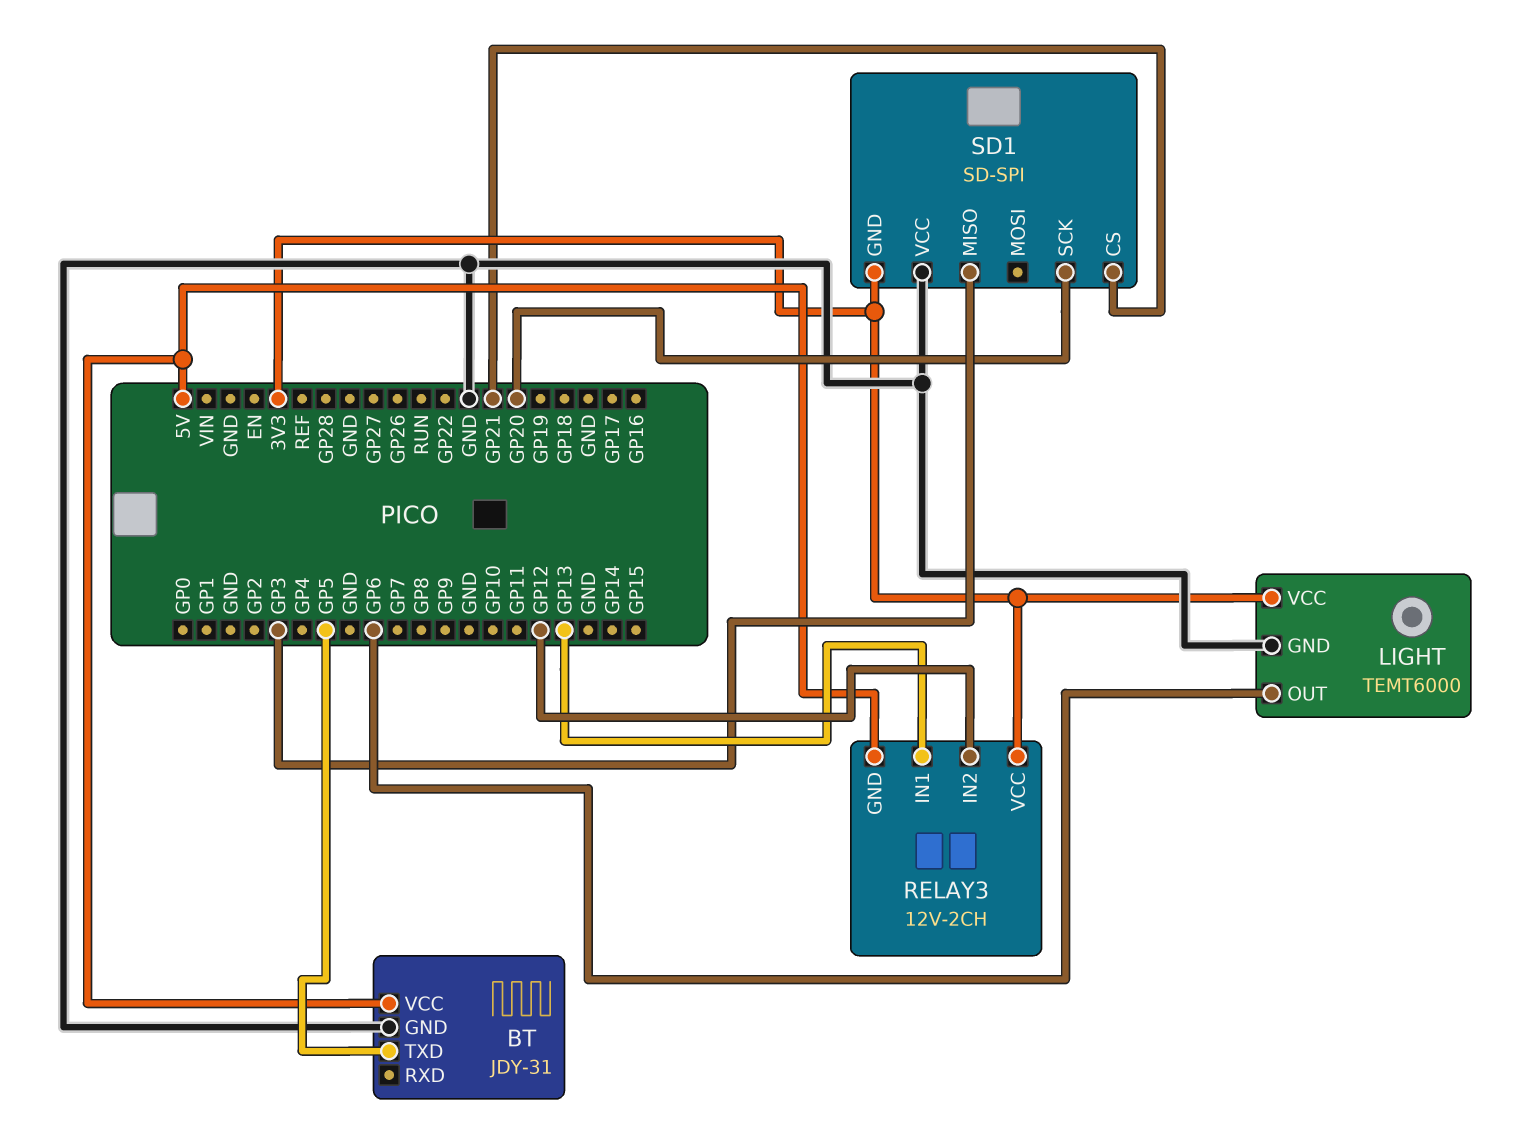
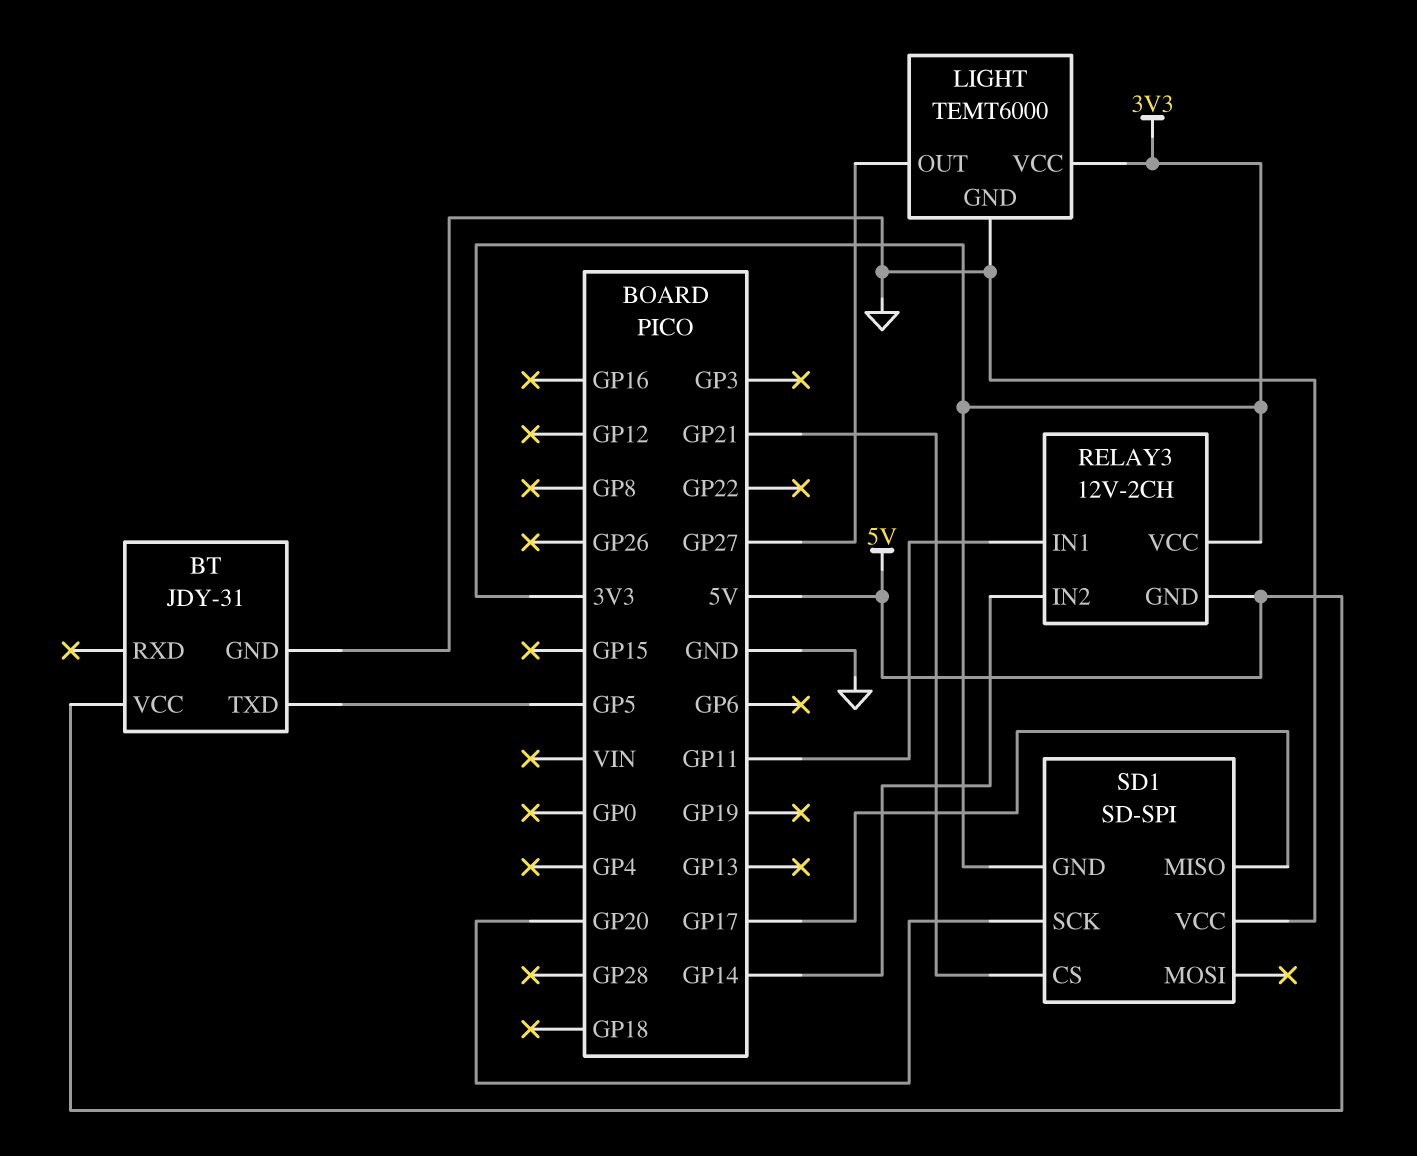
LIGHT pin OUT: GP6 -> GP27
RELAY3 pin IN1: GP13 -> GP11
RELAY3 pin IN2: GP12 -> GP14
SD1 pin MISO: GP3 -> GP17

